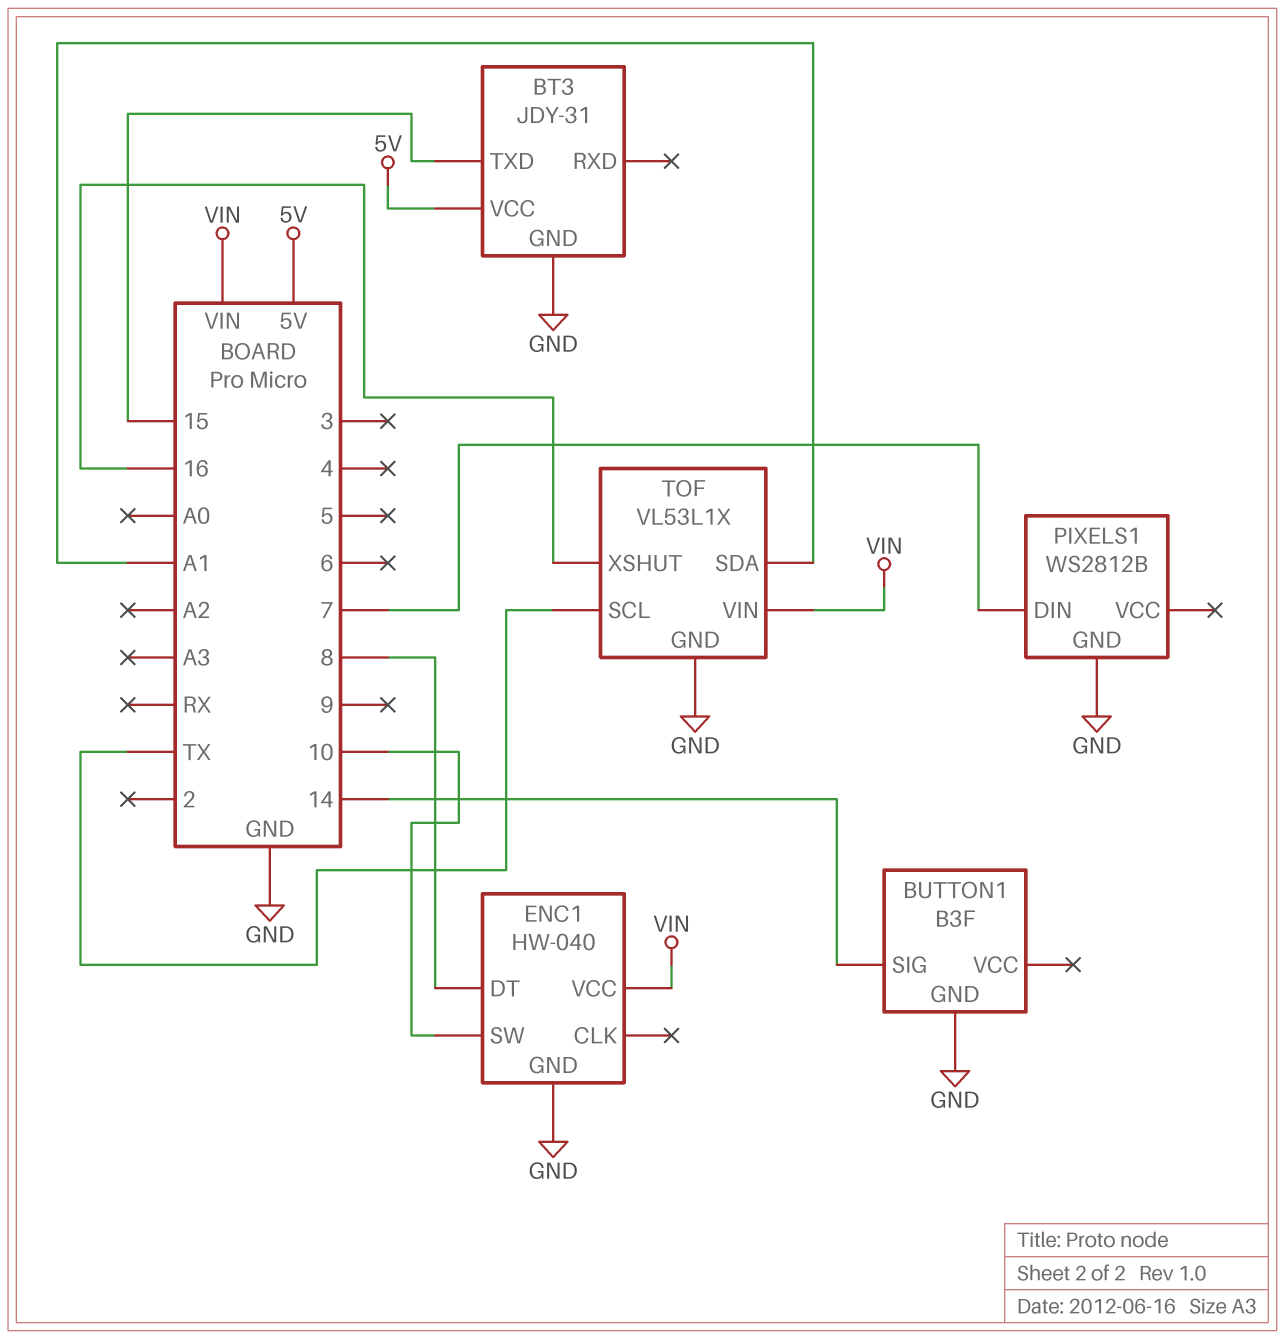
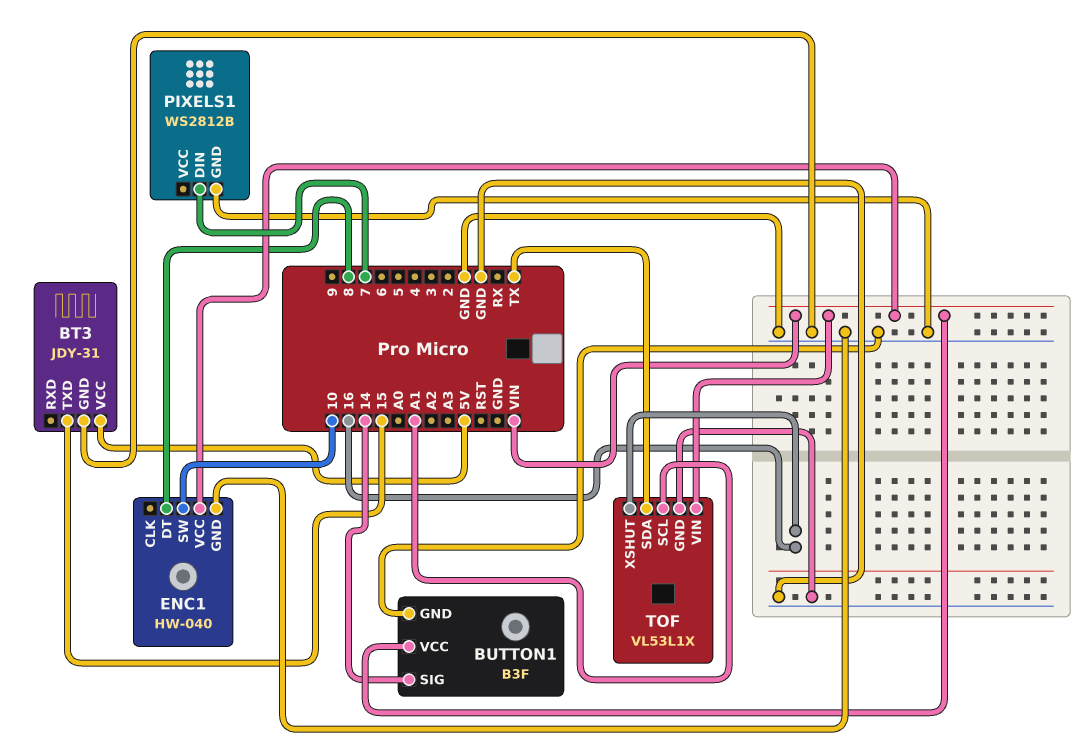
BUTTON1 pin VCC: none -> VIN
TOF pin SCL: TX -> A1
TOF pin SDA: A1 -> TX

